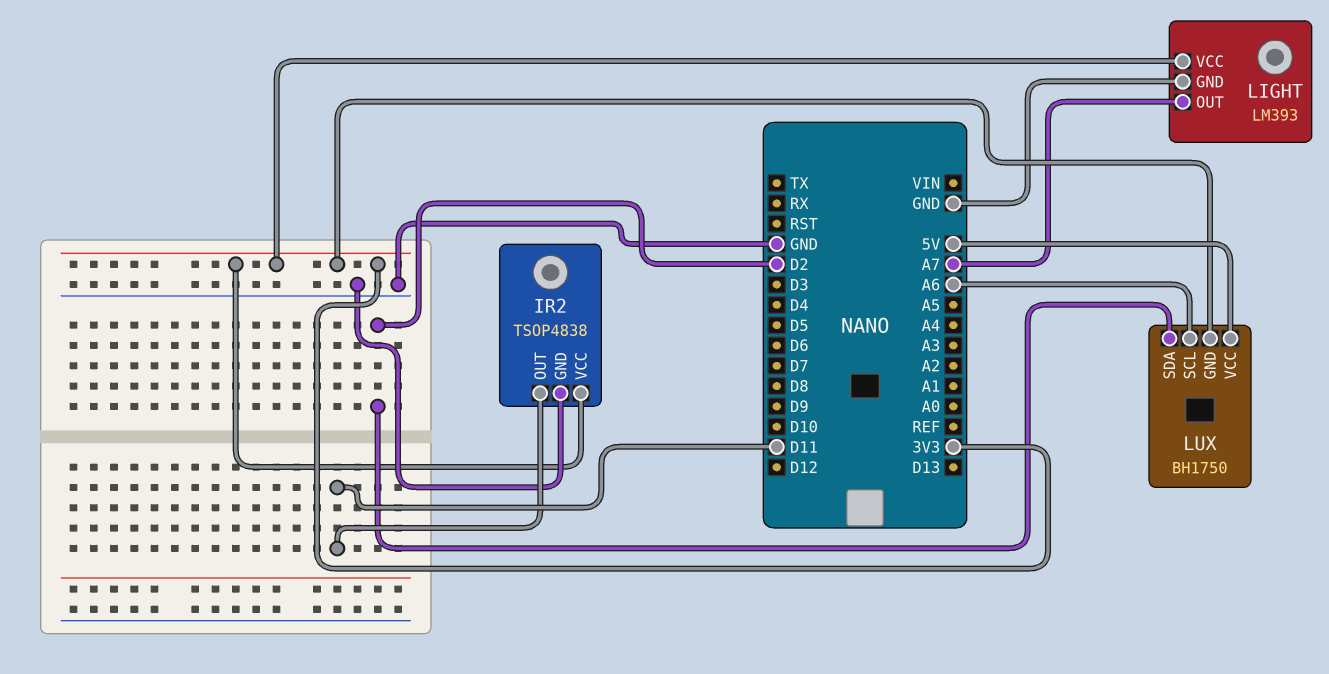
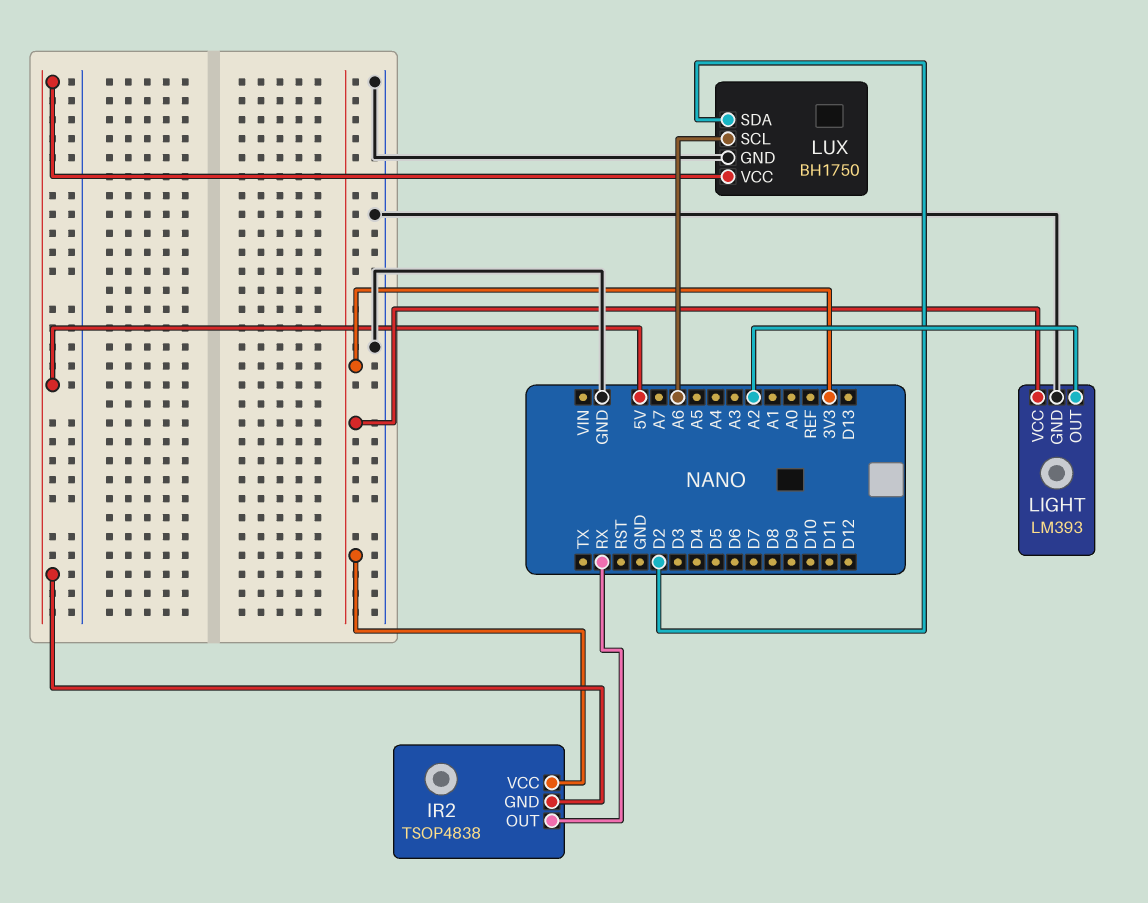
IR2 pin GND: GND -> 5V
IR2 pin OUT: D11 -> RX
LIGHT pin OUT: A7 -> A2
LUX pin GND: 3V3 -> GND

